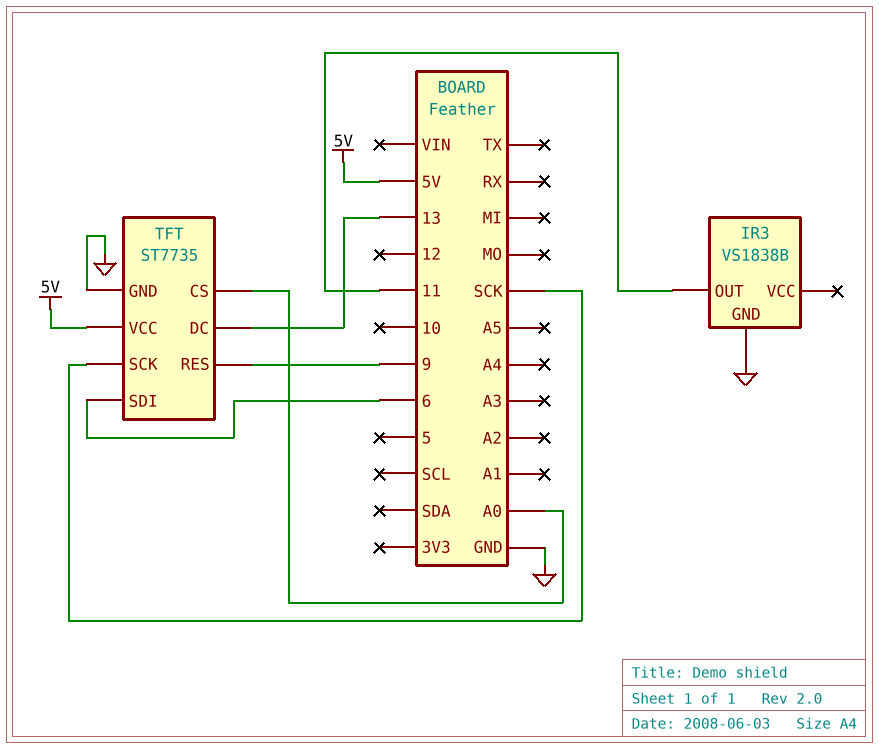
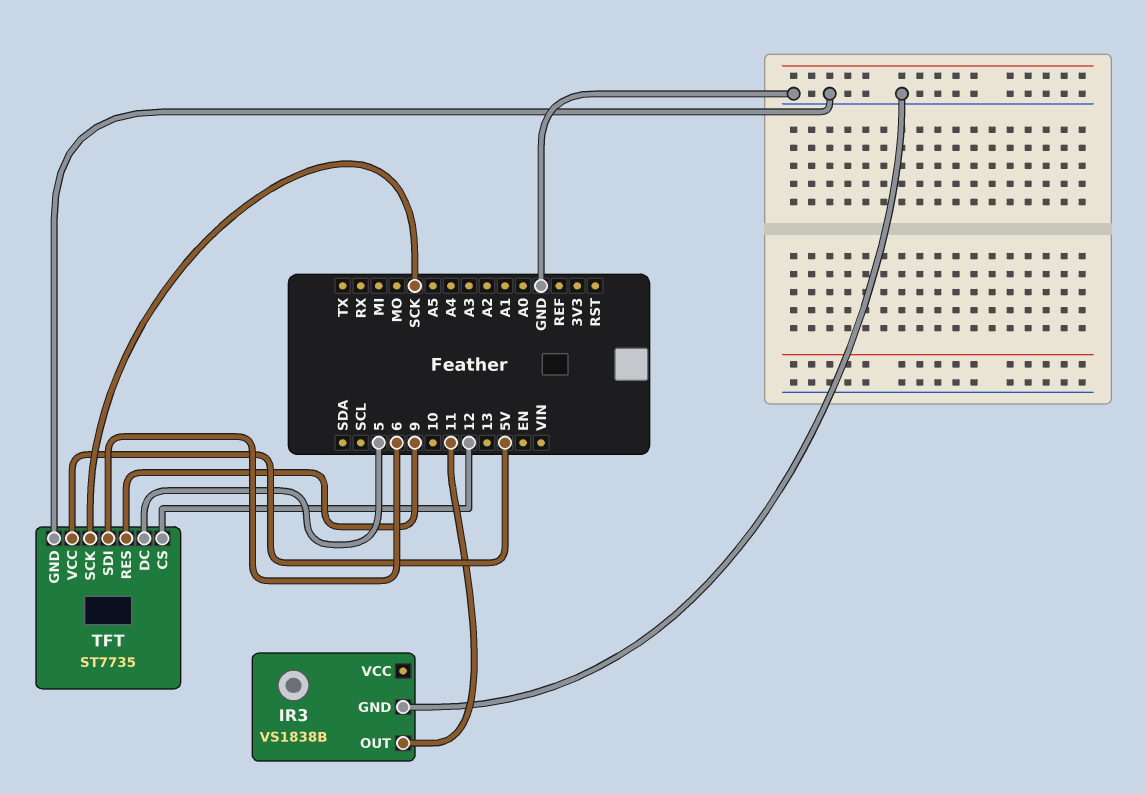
TFT pin CS: A0 -> 12
TFT pin DC: 13 -> 5

